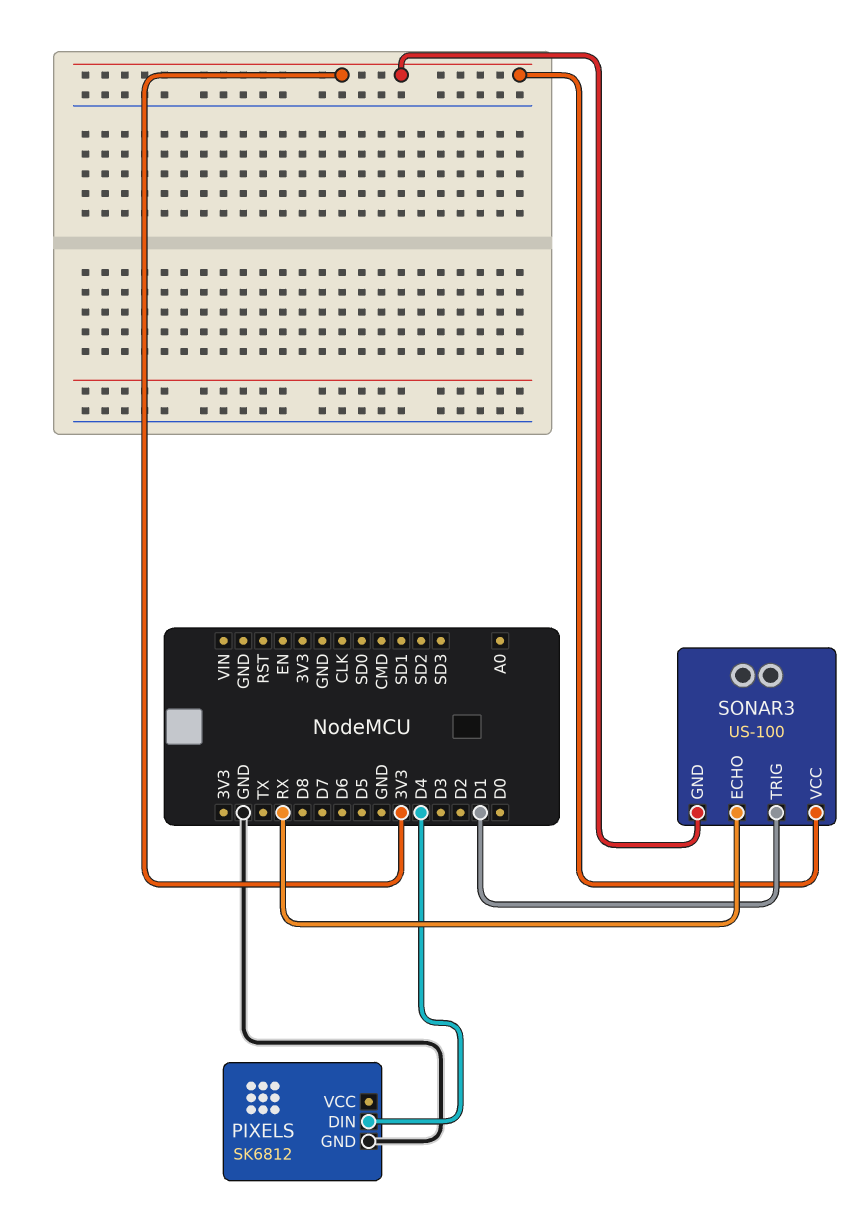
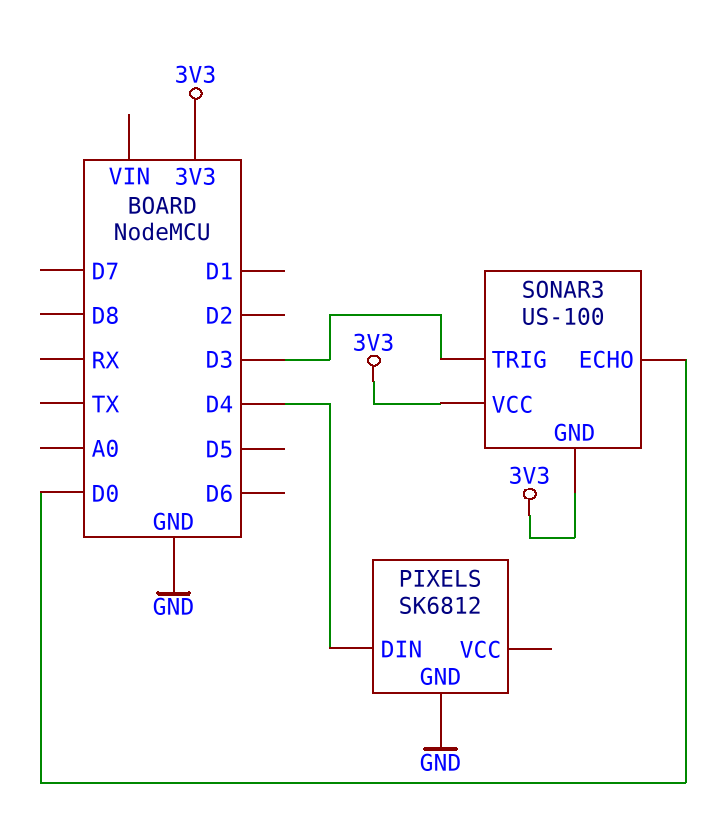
SONAR3 pin ECHO: RX -> D0
SONAR3 pin TRIG: D1 -> D3

